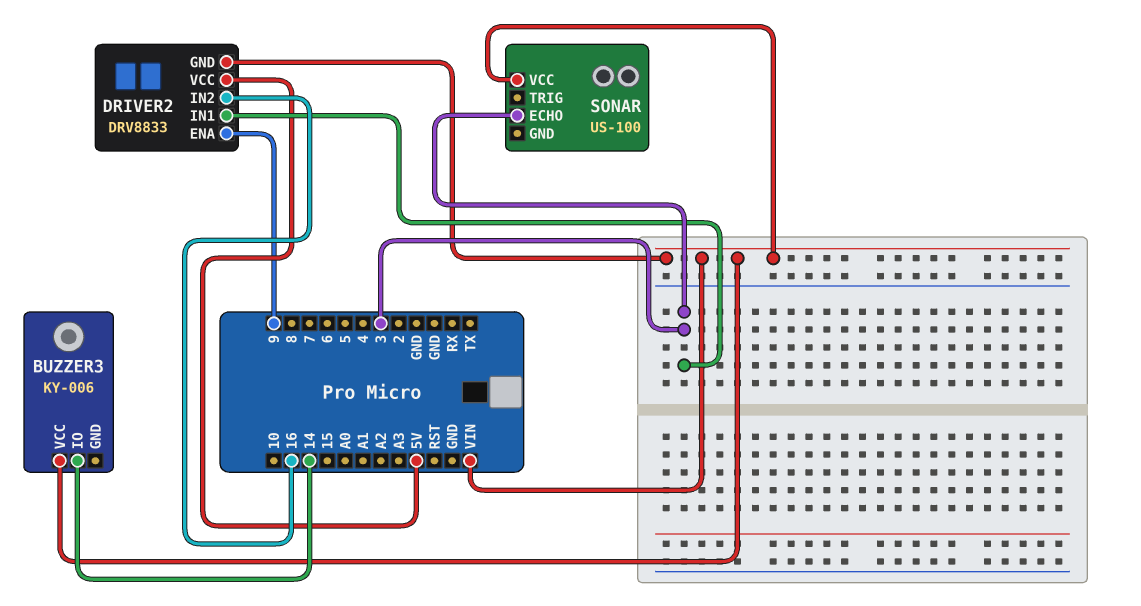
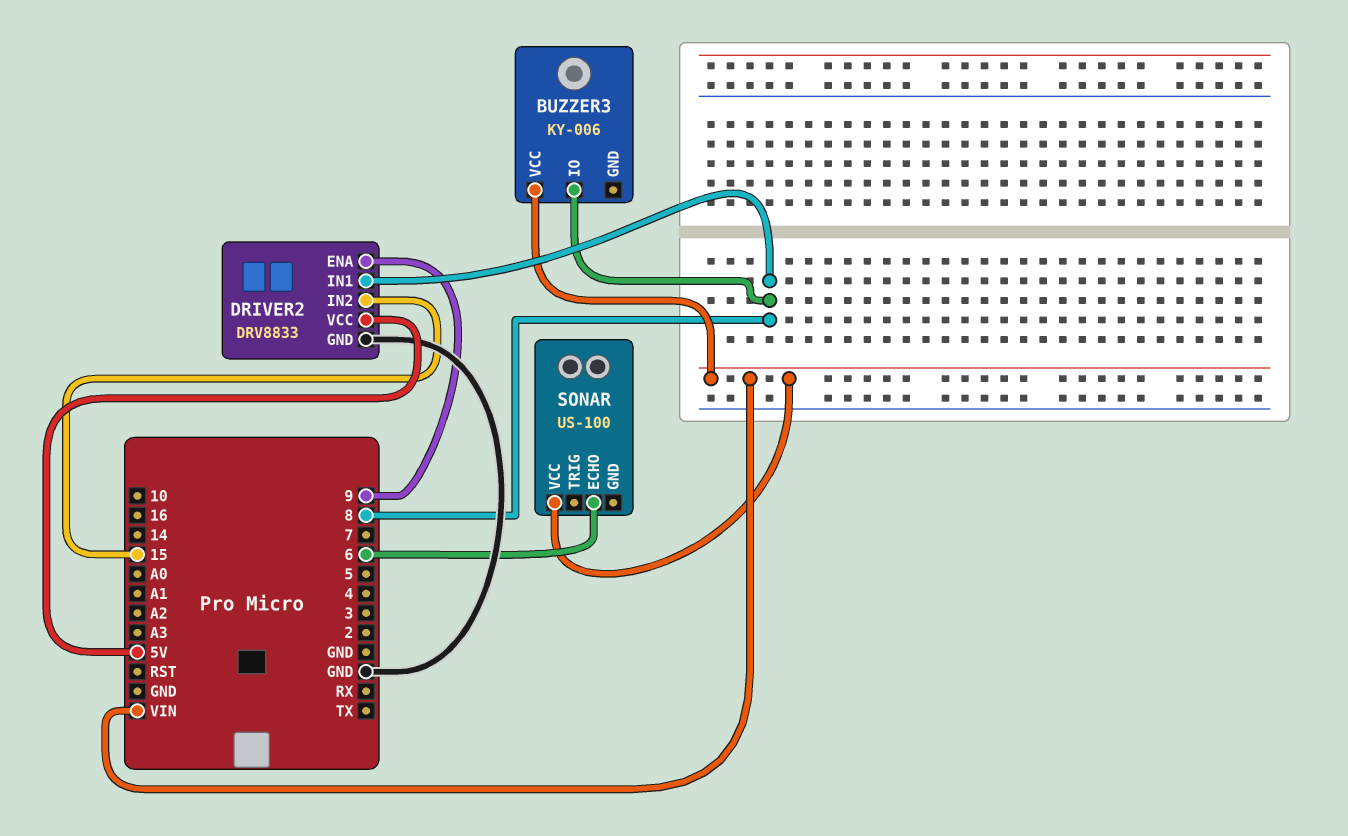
BUZZER3 pin IO: 14 -> 8
DRIVER2 pin GND: VIN -> GND
DRIVER2 pin IN1: 3 -> 8
DRIVER2 pin IN2: 16 -> 15
SONAR pin ECHO: 3 -> 6

